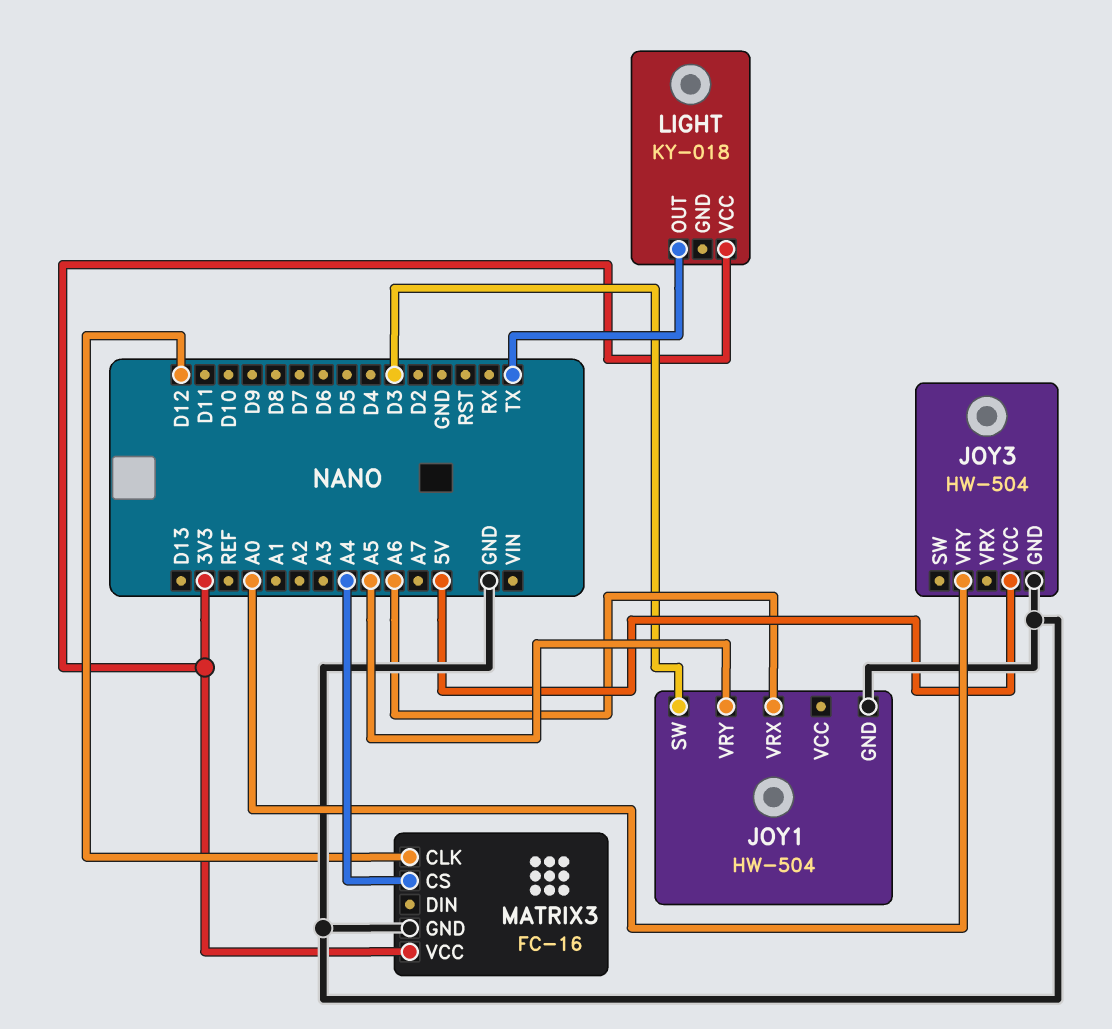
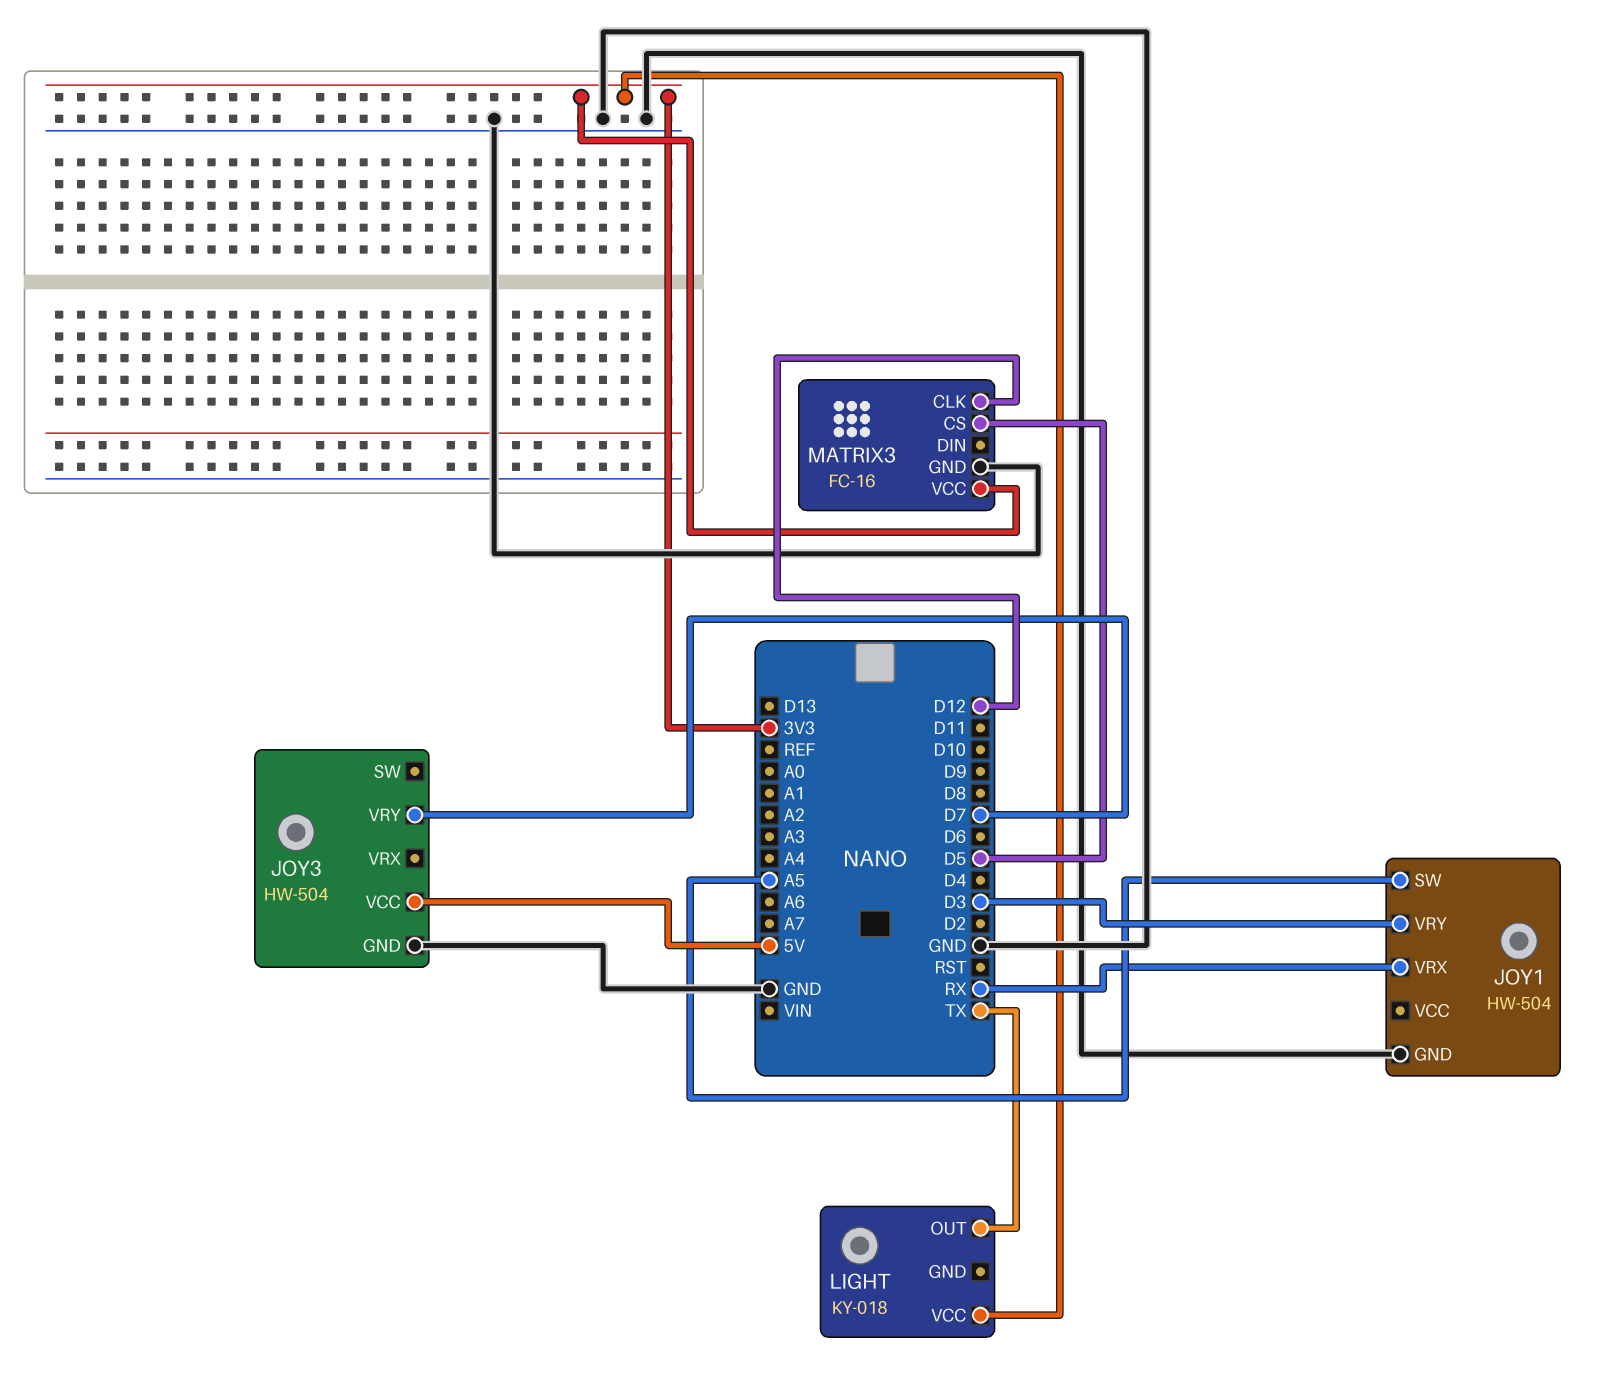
JOY1 pin SW: D3 -> A5
JOY1 pin VRX: A6 -> RX
JOY1 pin VRY: A5 -> D3
JOY3 pin VRY: A0 -> D7
MATRIX3 pin CS: A4 -> D5

